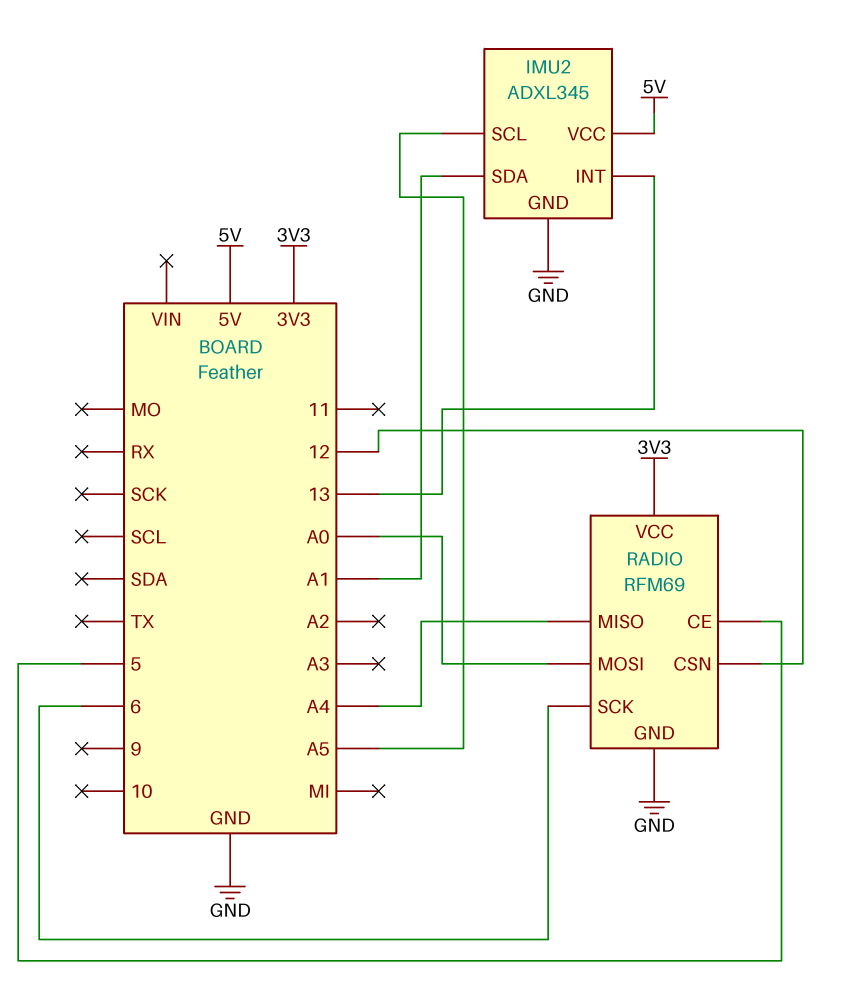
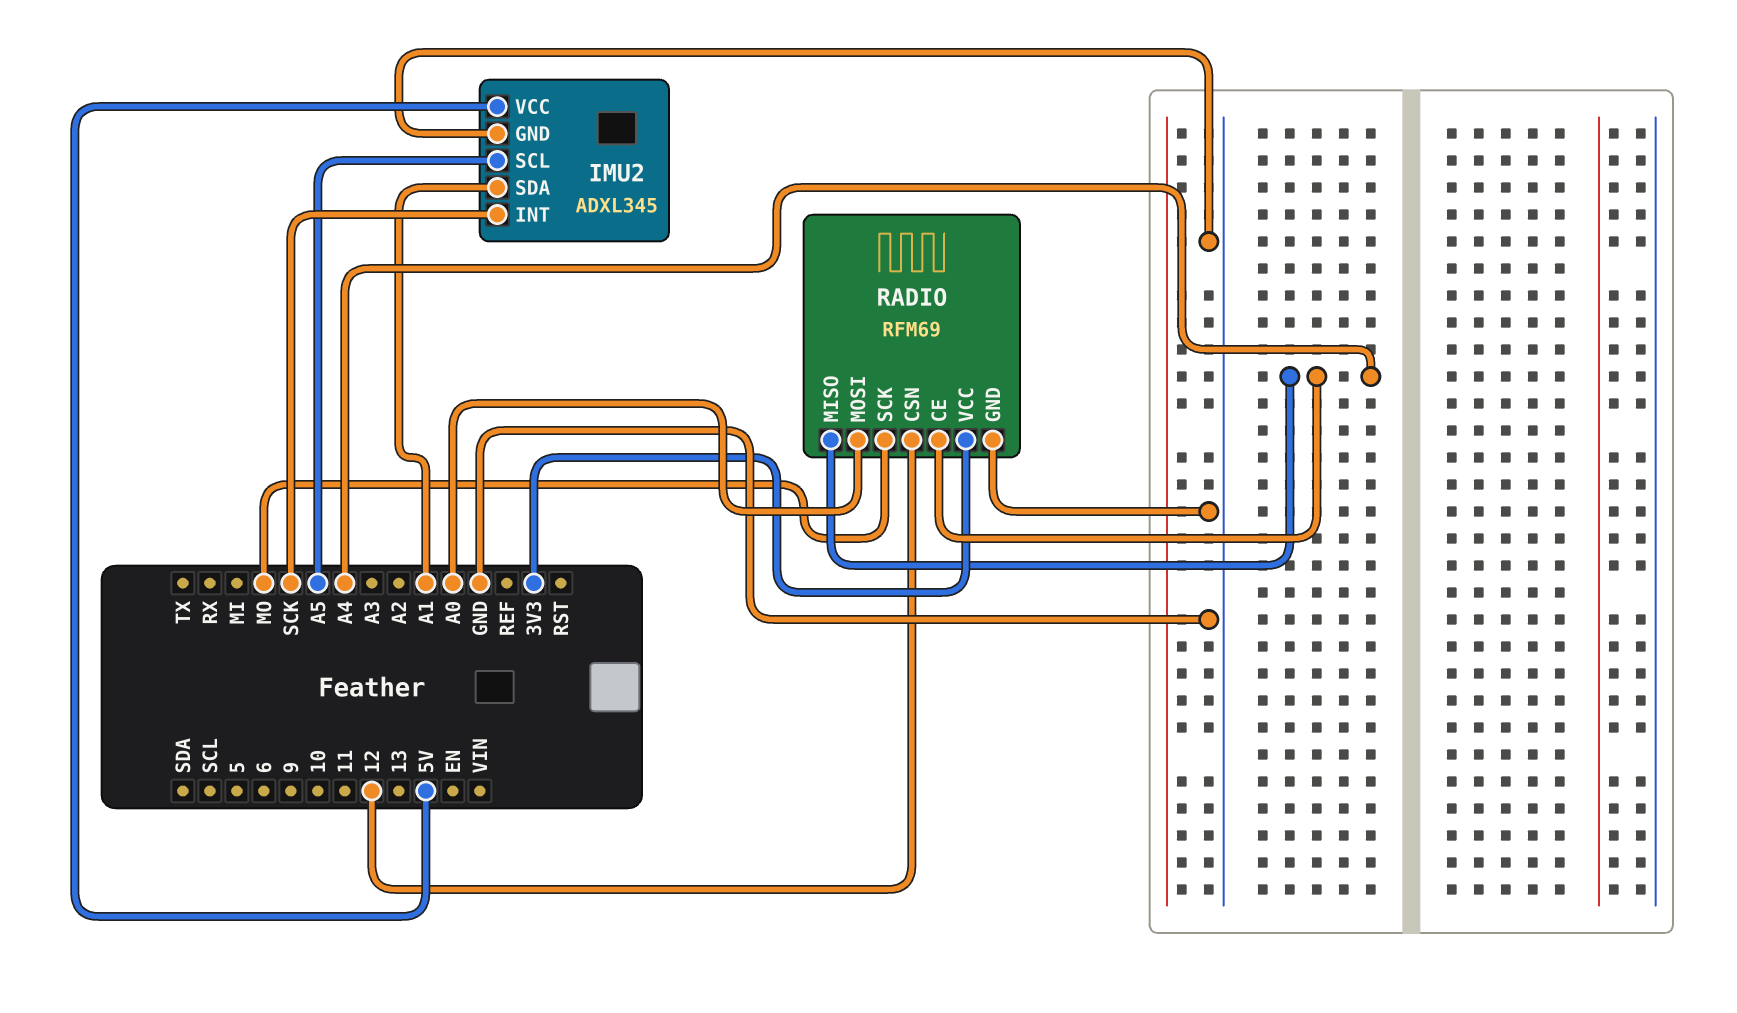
IMU2 pin INT: 13 -> SCK
RADIO pin CE: 5 -> A4
RADIO pin SCK: 6 -> MO

